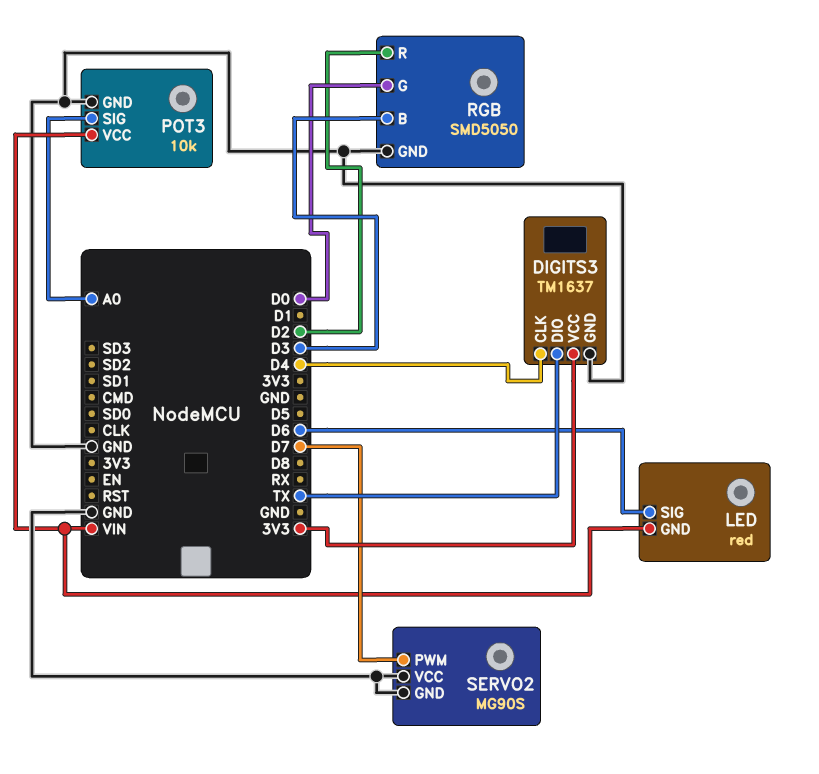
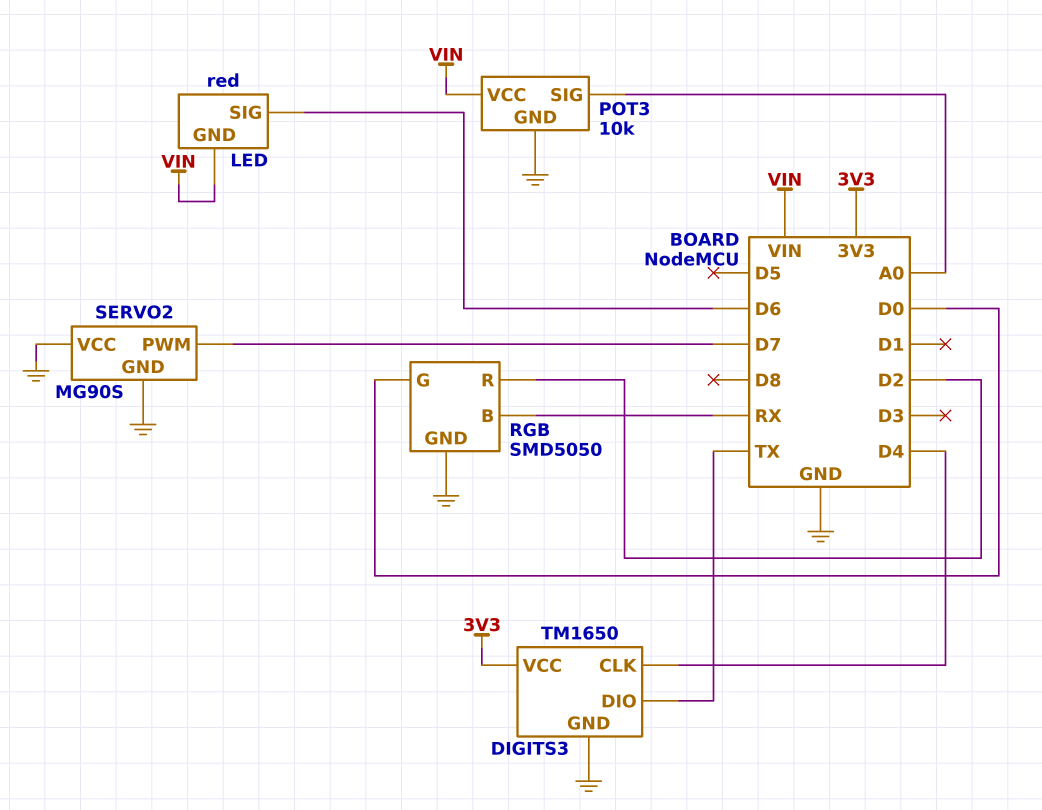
DIGITS3: TM1637 -> TM1650
RGB pin B: D3 -> RX

